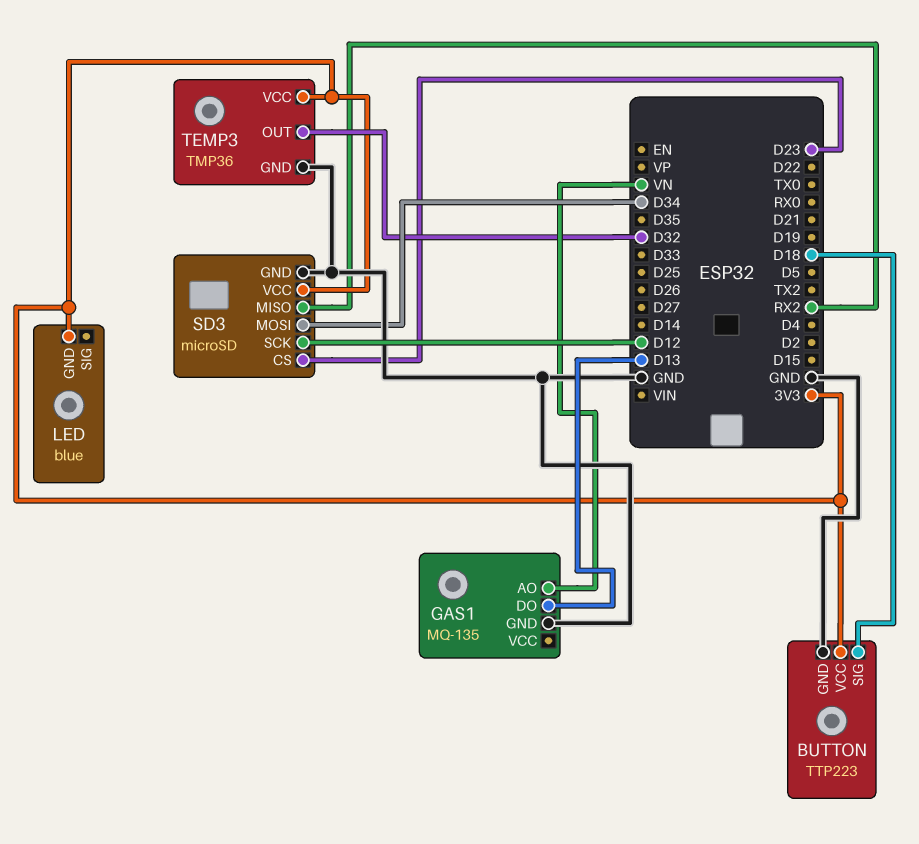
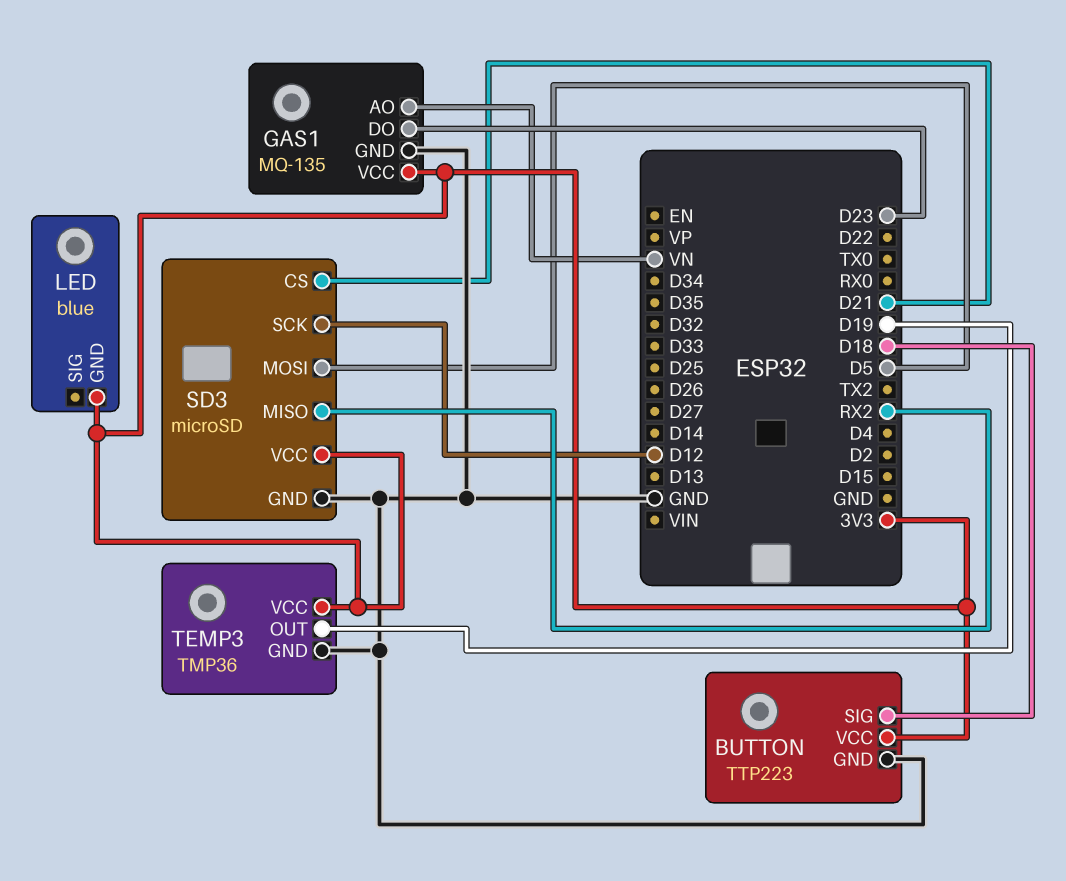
GAS1 pin DO: D13 -> D23
GAS1 pin VCC: none -> 3V3
SD3 pin CS: D23 -> D21
SD3 pin MOSI: D34 -> D5
TEMP3 pin OUT: D32 -> D19

